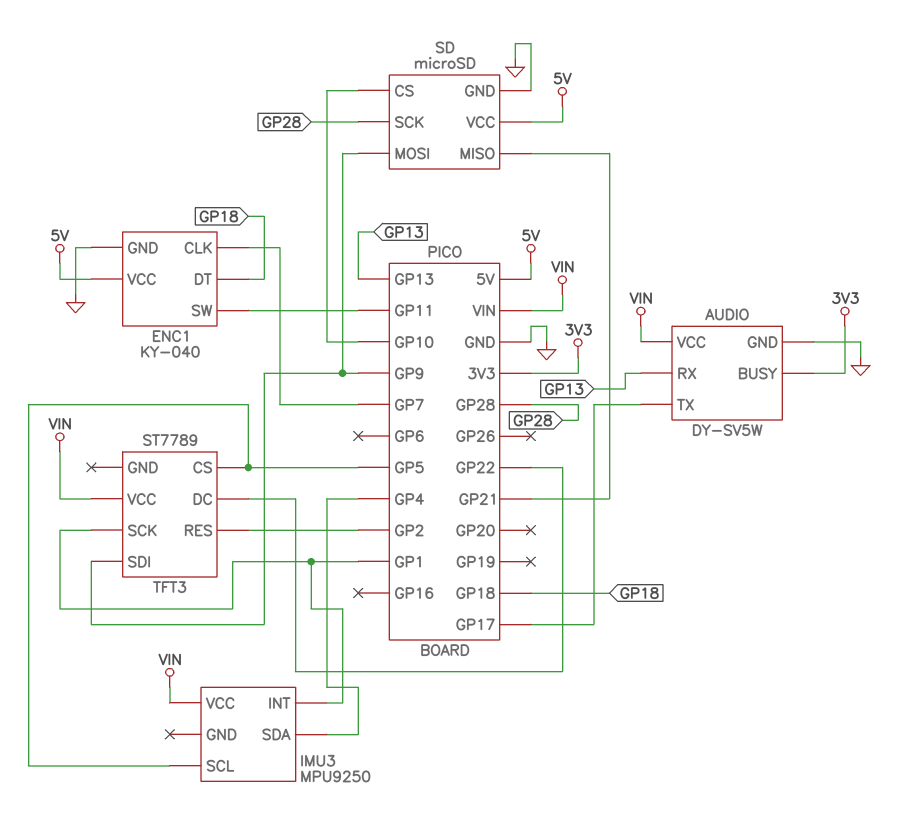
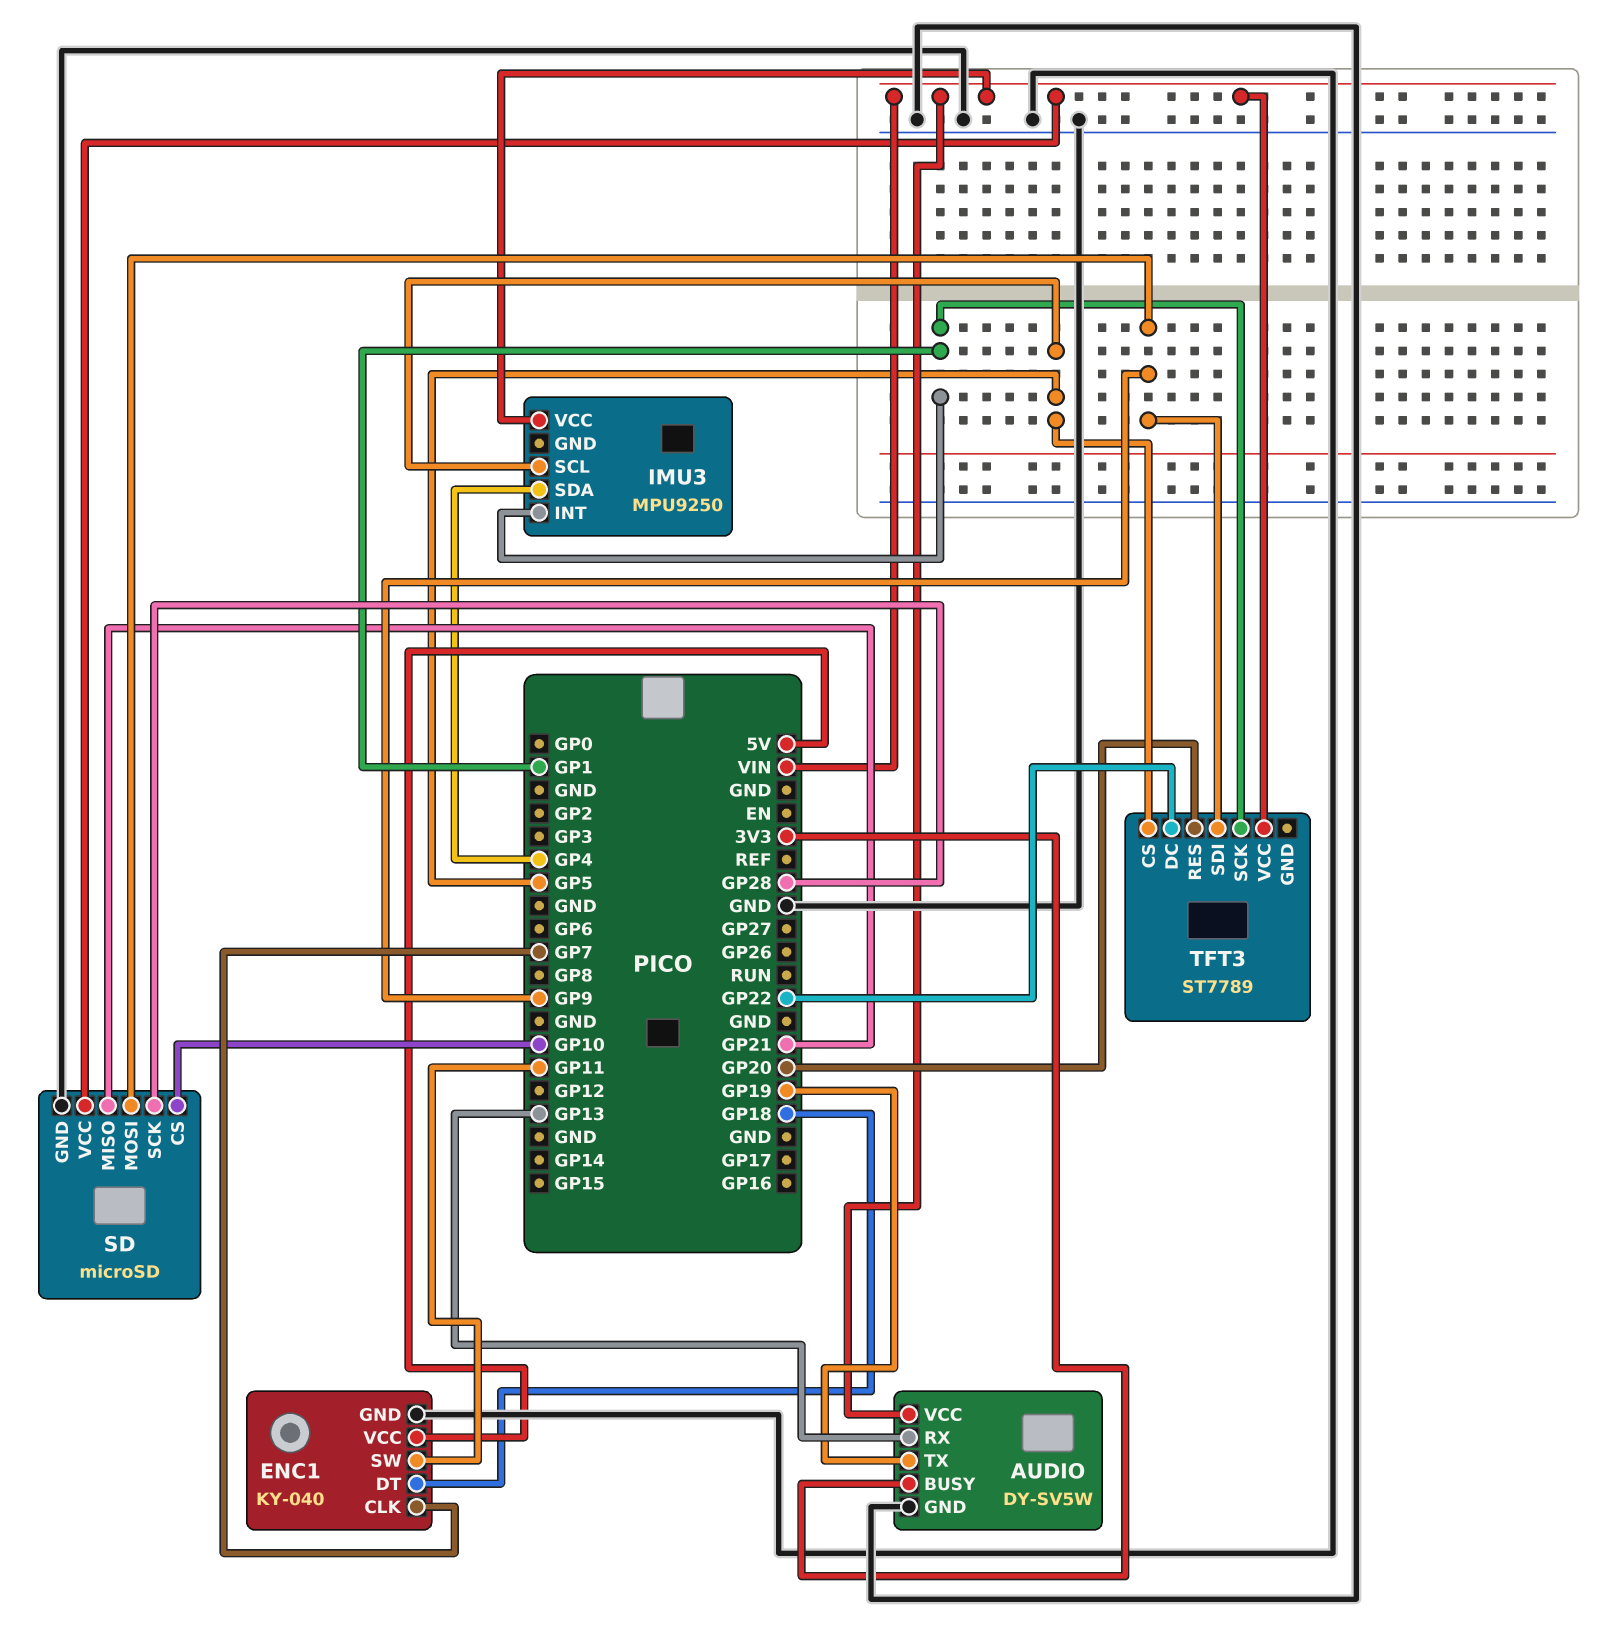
AUDIO pin TX: GP17 -> GP19
SD pin VCC: 5V -> VIN
TFT3 pin RES: GP2 -> GP20

